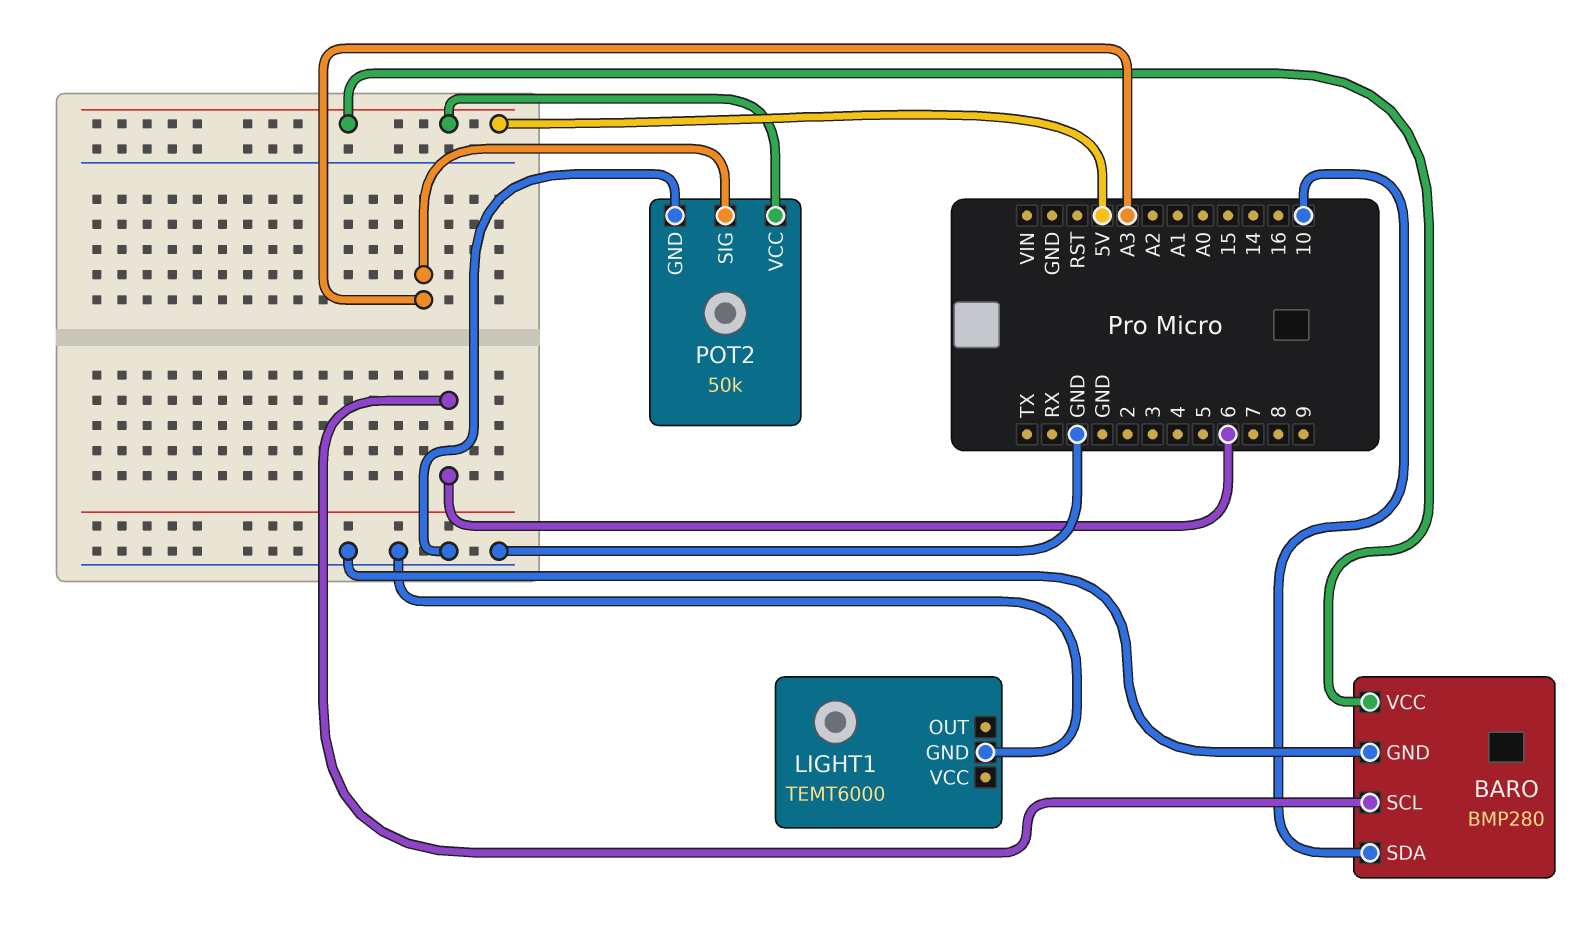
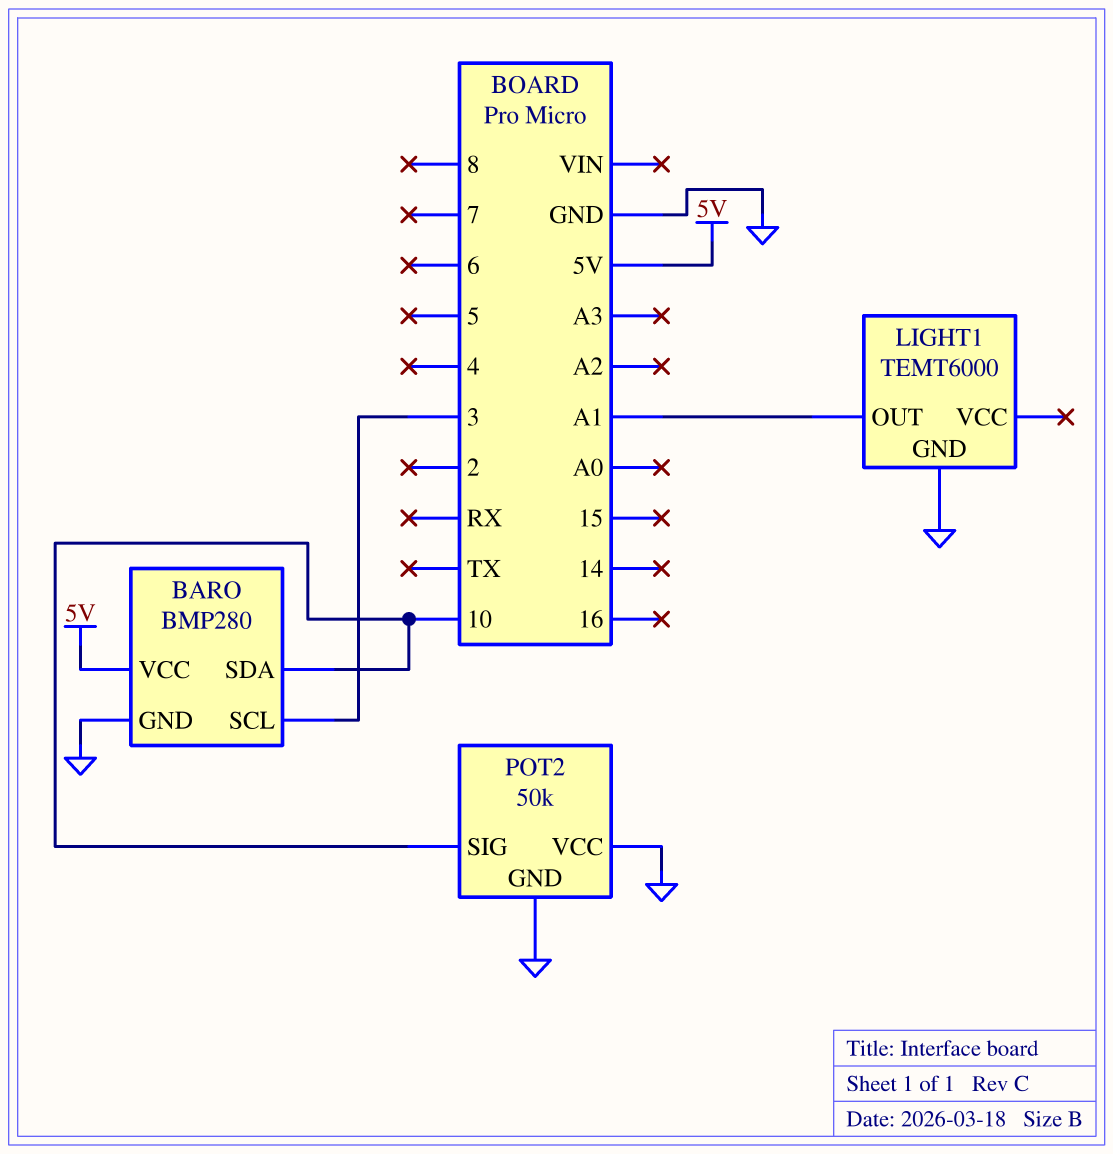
BARO pin SCL: 6 -> 3
LIGHT1 pin OUT: none -> A1
POT2 pin SIG: A3 -> 10
POT2 pin VCC: 5V -> GND

